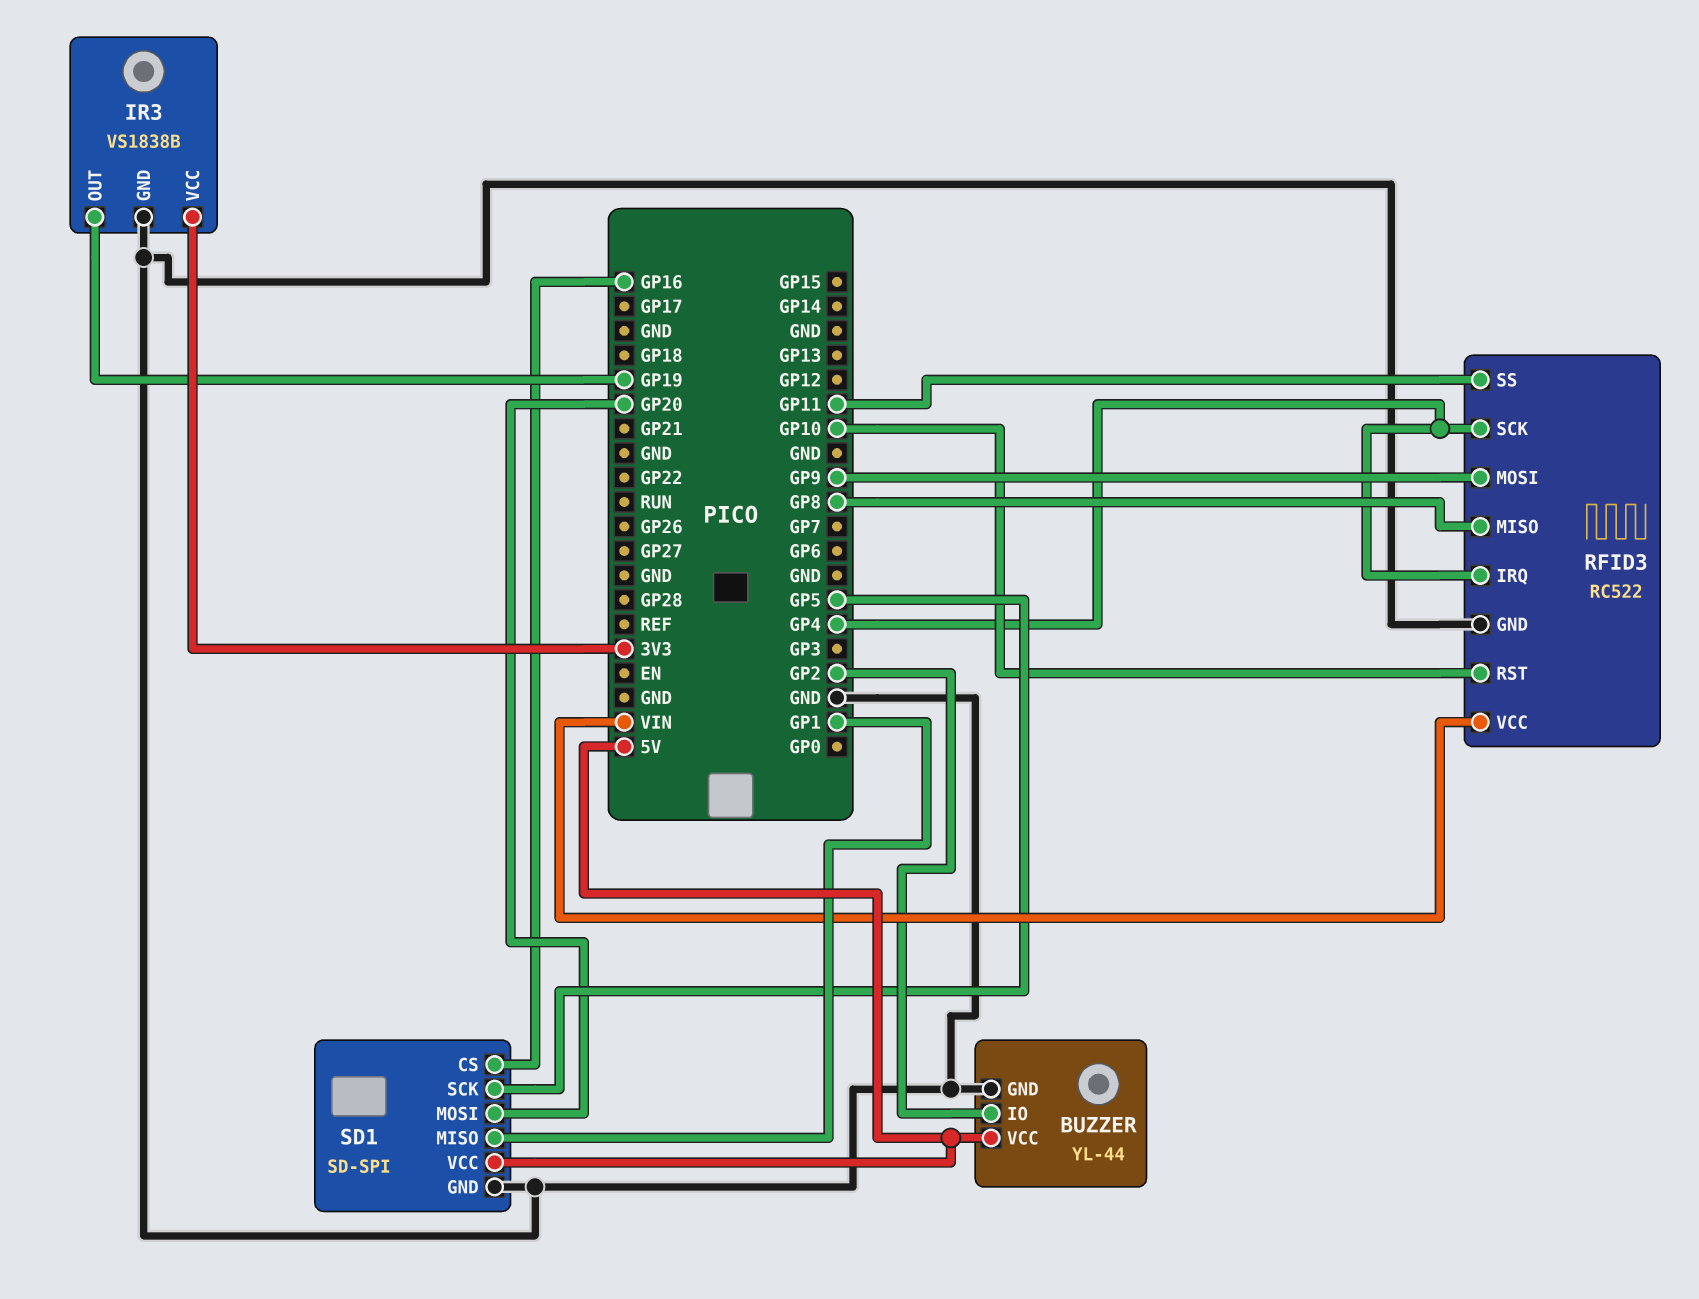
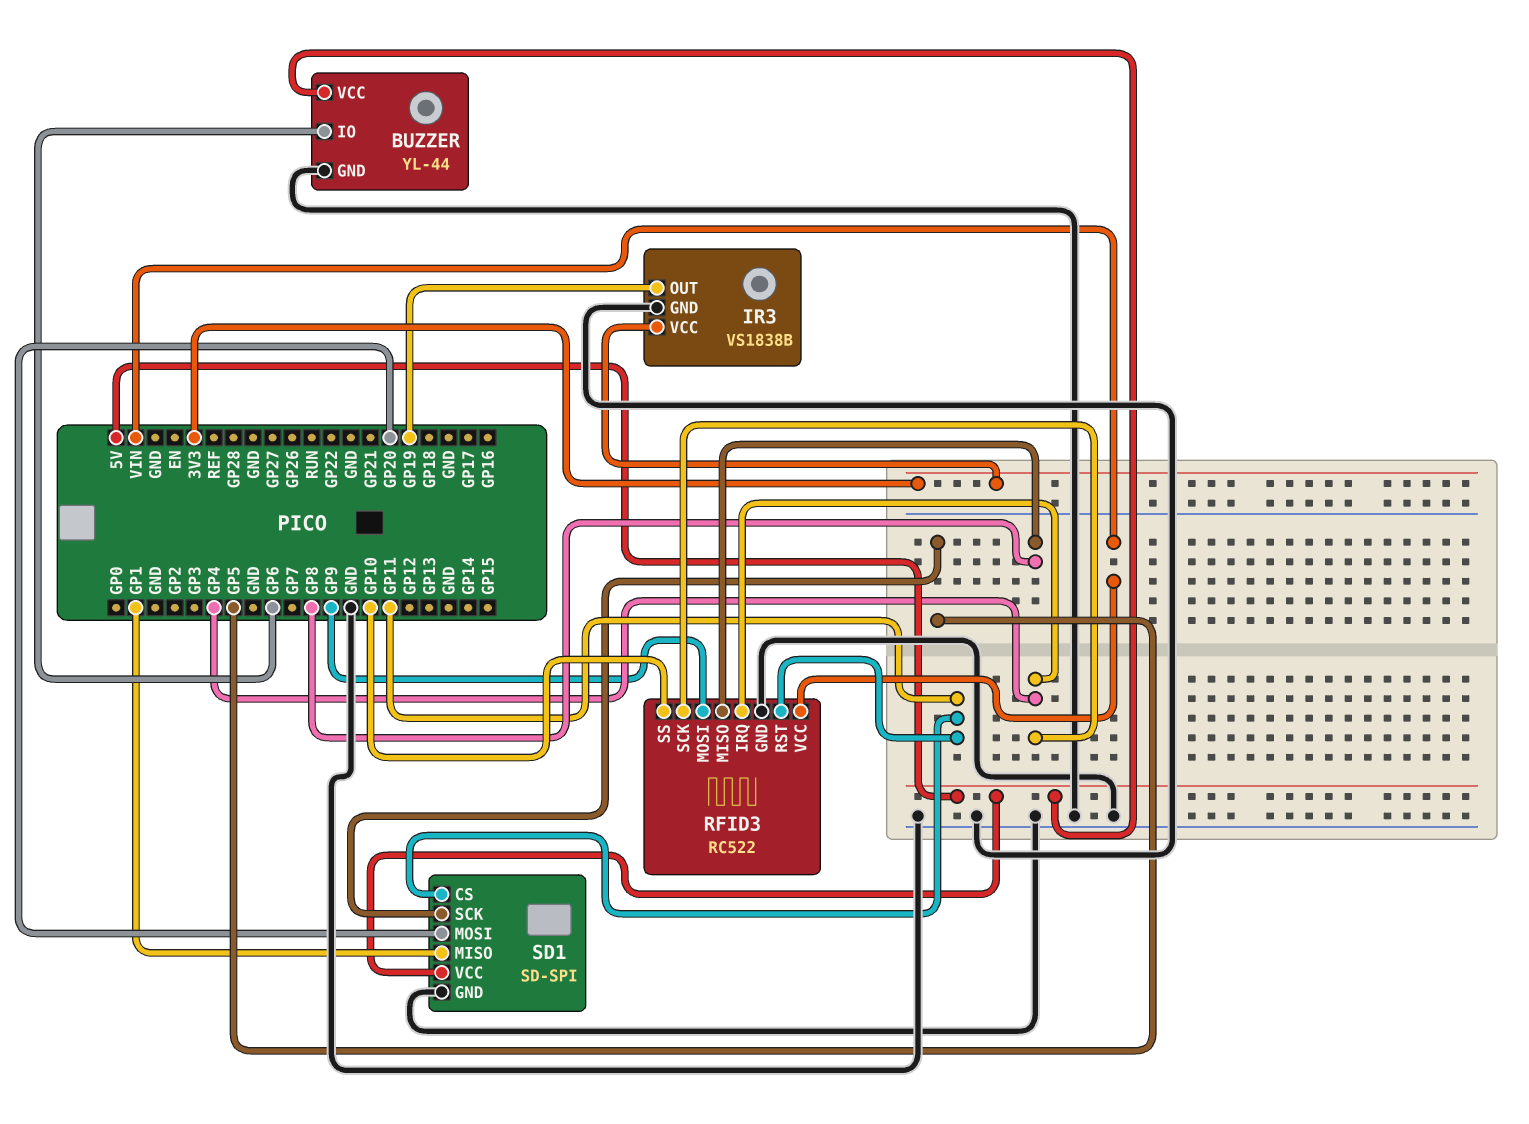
BUZZER pin IO: GP2 -> GP6
RFID3 pin RST: GP10 -> GP11
RFID3 pin SS: GP11 -> GP10
SD1 pin CS: GP16 -> GP11

